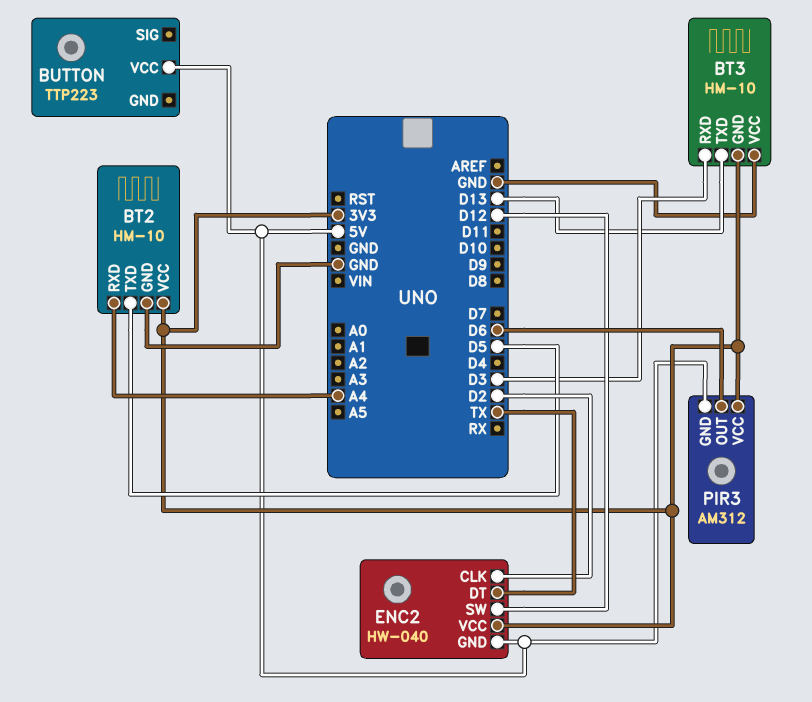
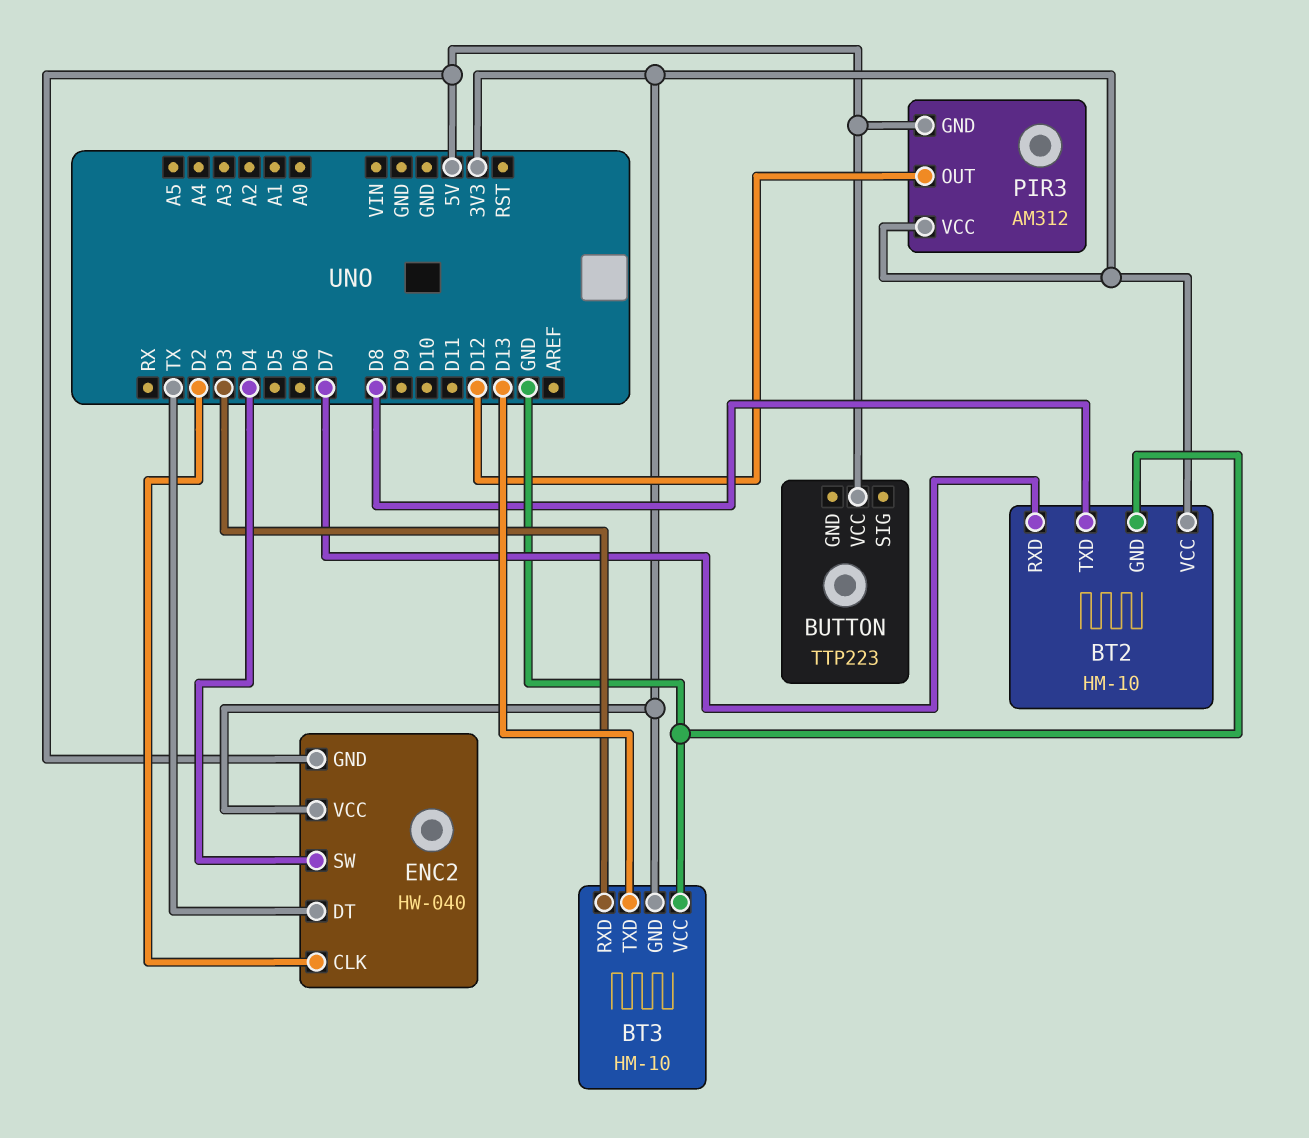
BT2 pin RXD: A4 -> D7
BT2 pin TXD: D5 -> D8
ENC2 pin SW: D12 -> D4
PIR3 pin OUT: D6 -> D12

